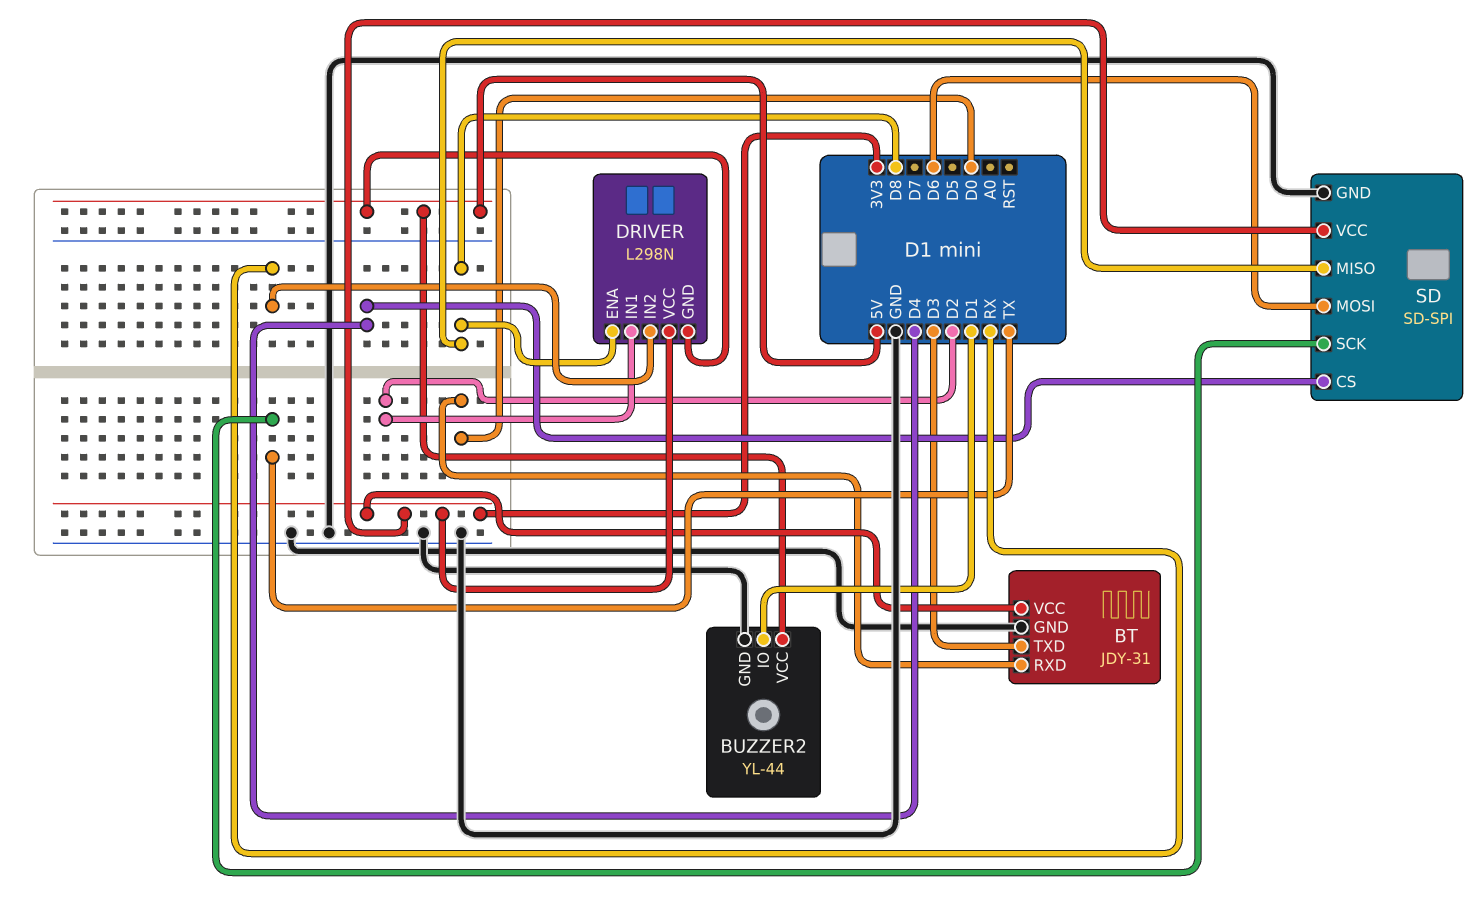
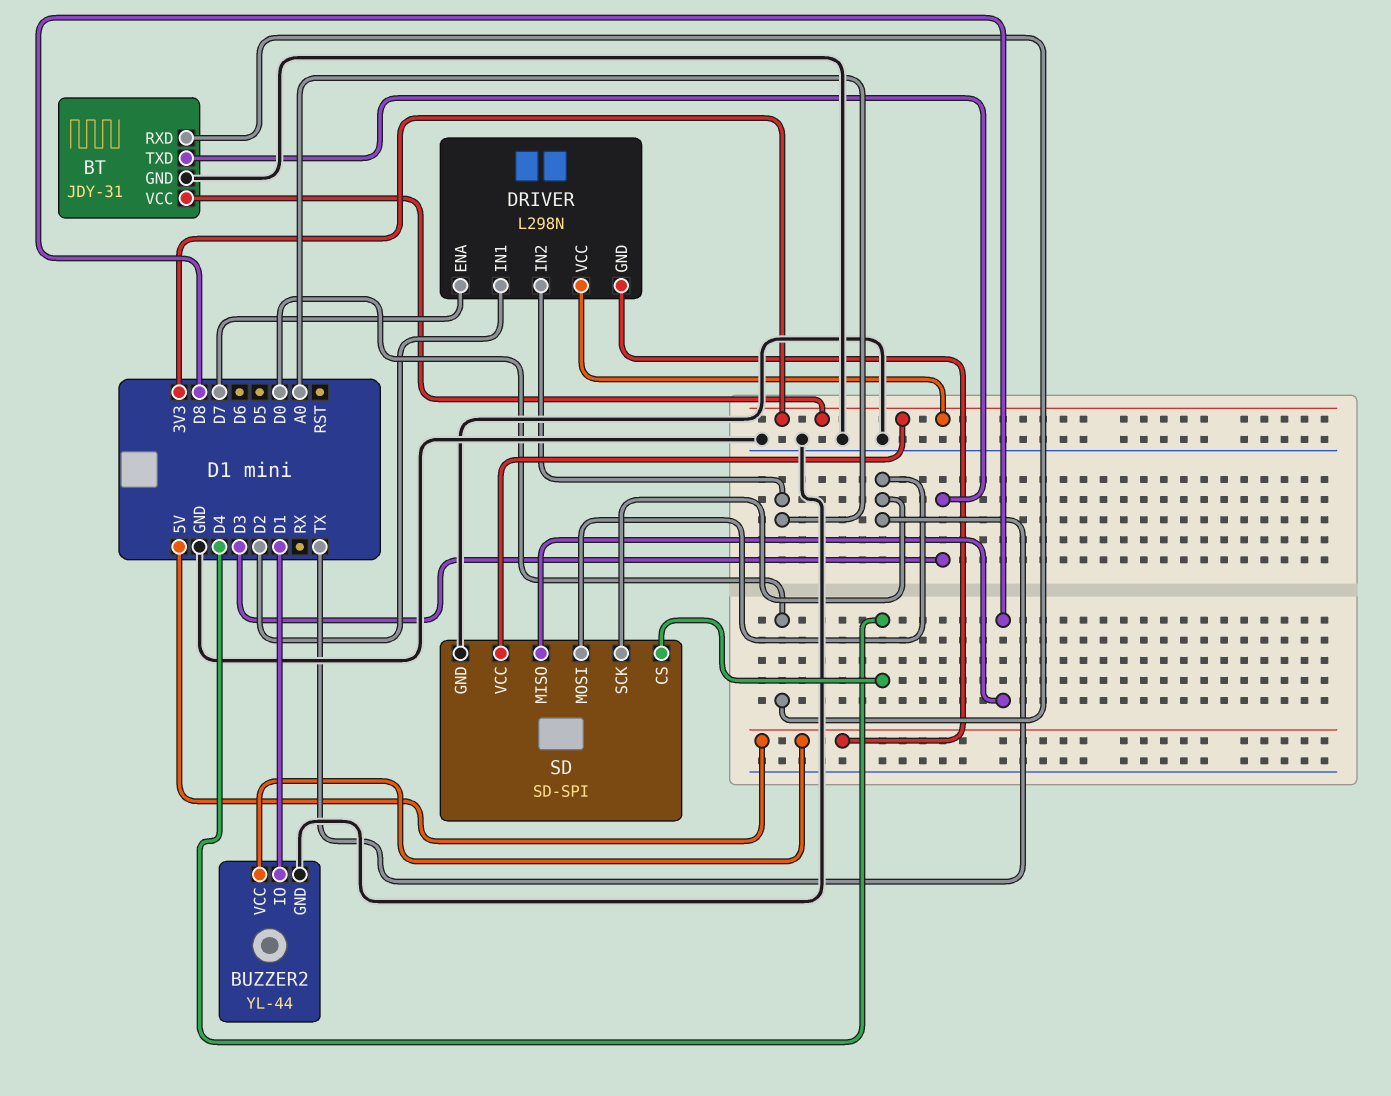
DRIVER pin ENA: D8 -> D7
DRIVER pin IN2: RX -> A0
SD pin MOSI: D6 -> TX

